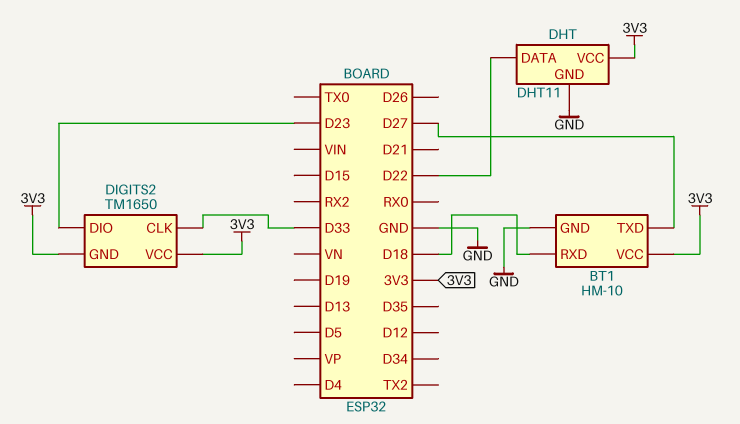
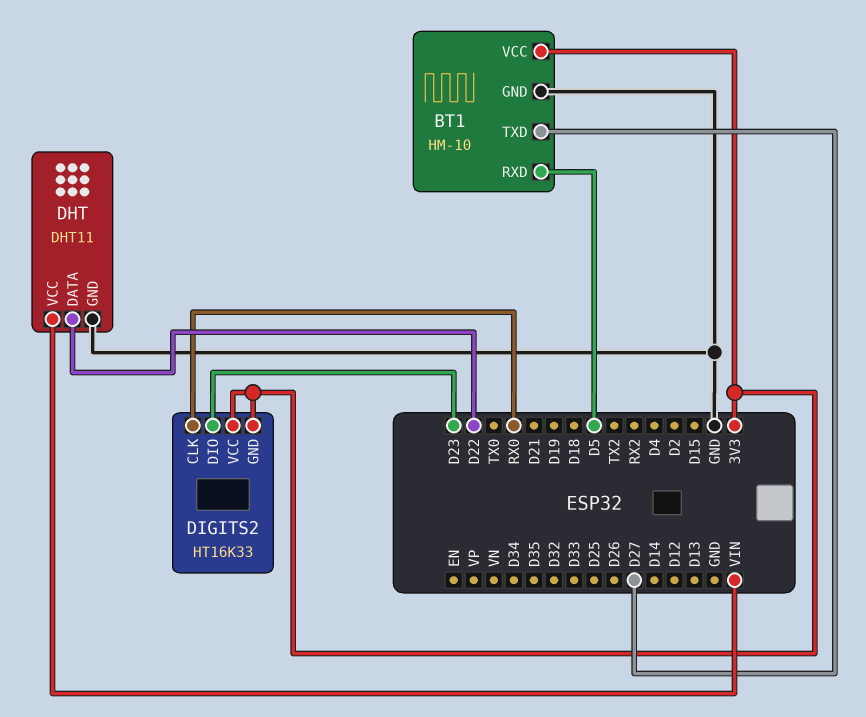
BT1 pin RXD: D18 -> D5
DHT pin VCC: 3V3 -> VIN
DIGITS2: TM1650 -> HT16K33
DIGITS2 pin CLK: D33 -> RX0

